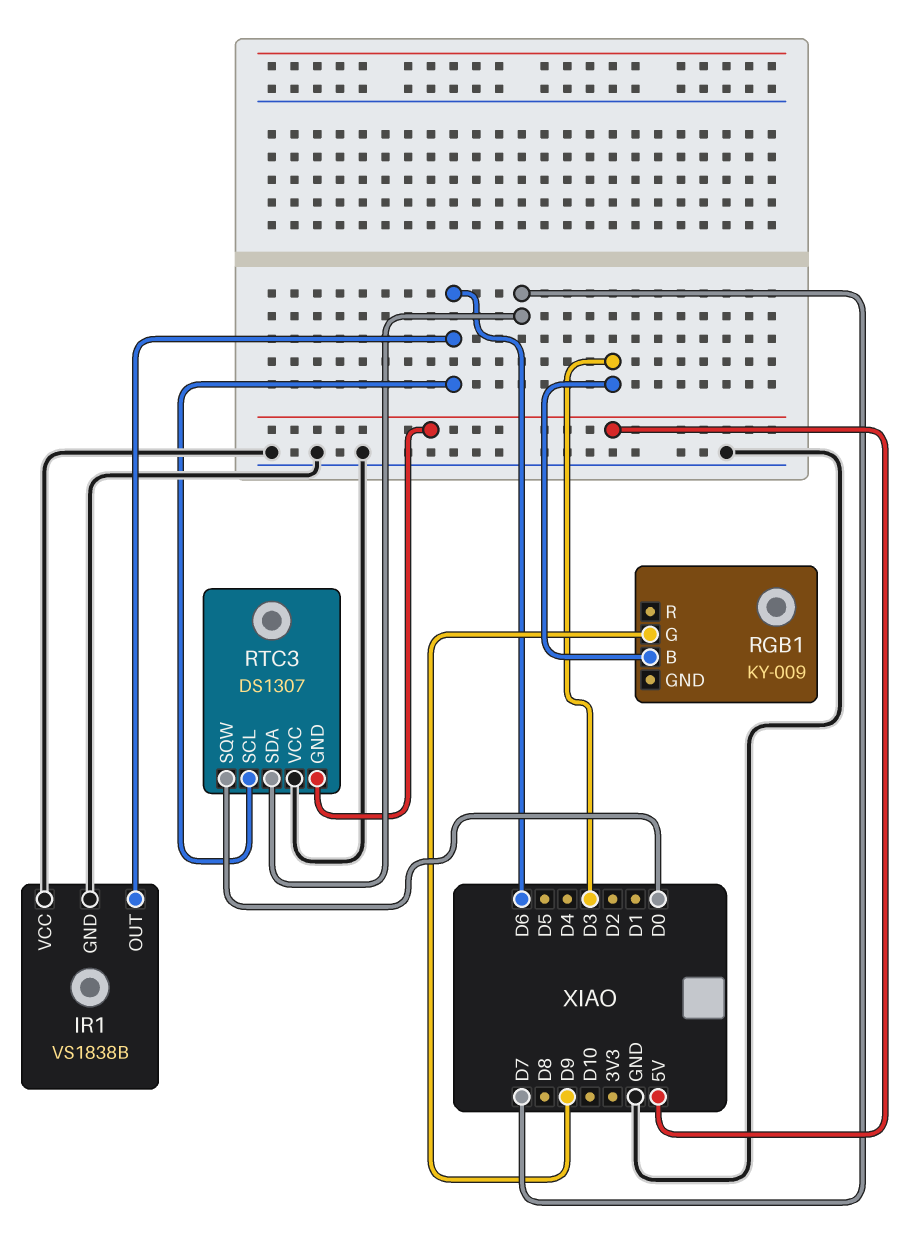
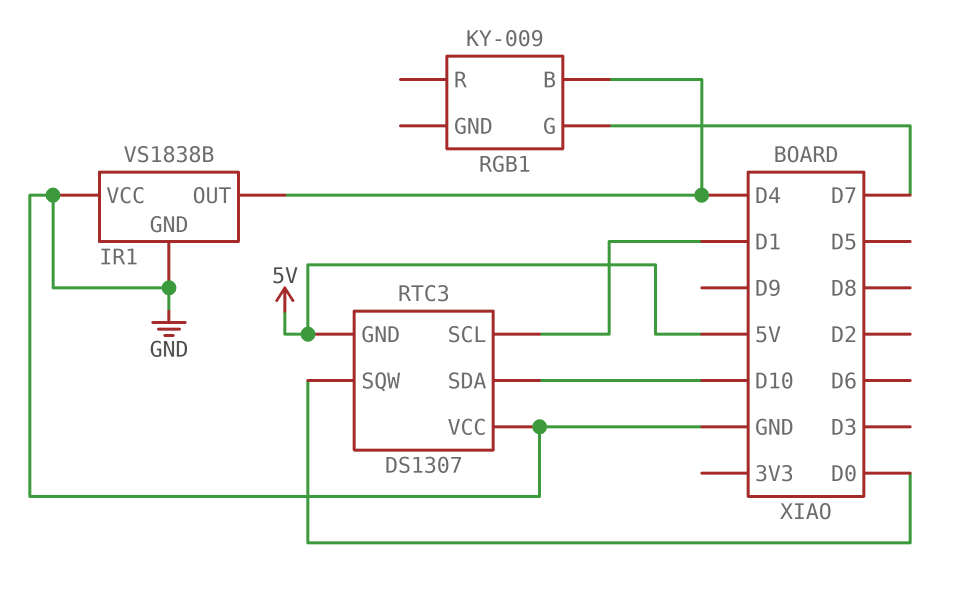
IR1 pin OUT: D6 -> D4
RGB1 pin B: D3 -> D4
RGB1 pin G: D9 -> D7
RTC3 pin SCL: D6 -> D1
RTC3 pin SDA: D7 -> D10

